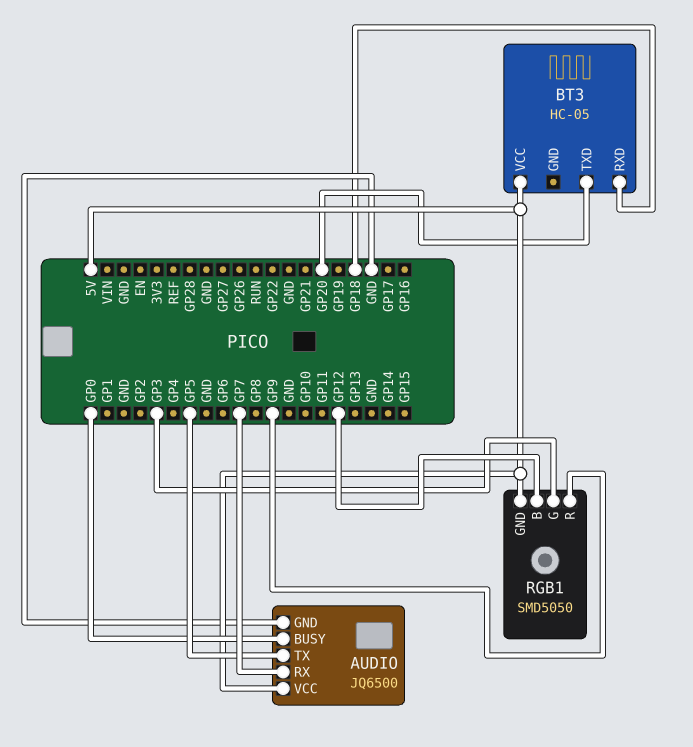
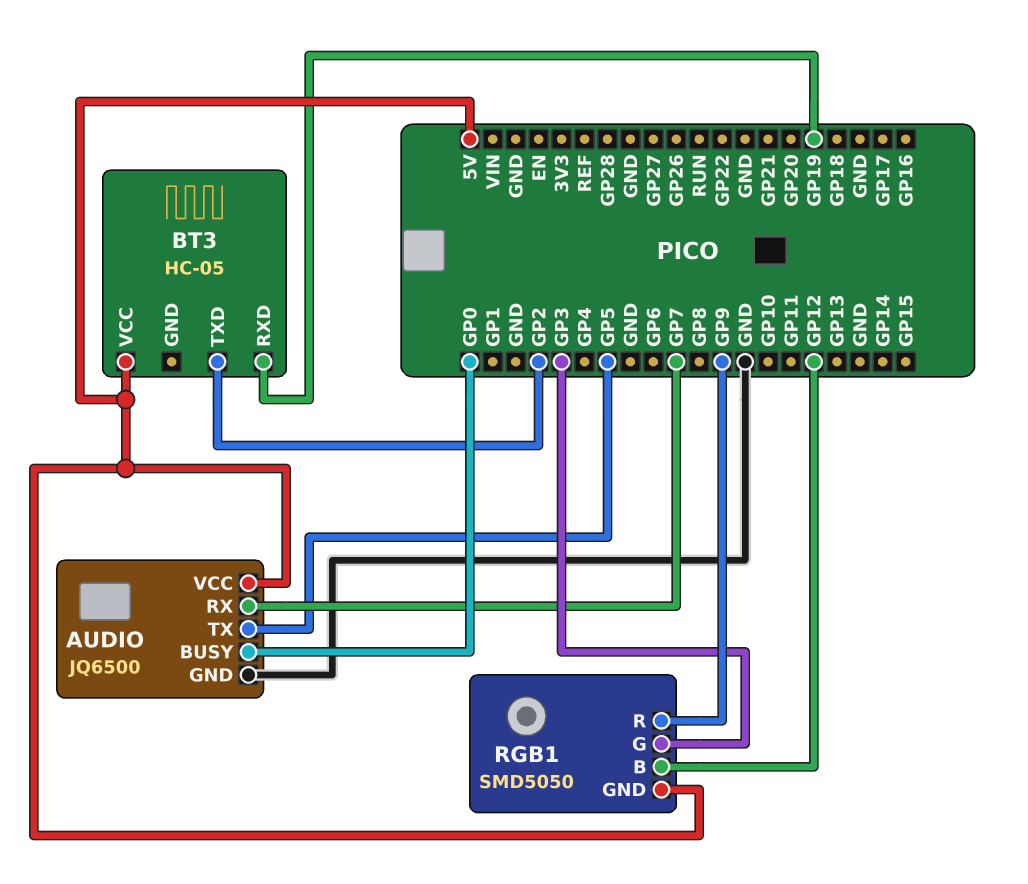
BT3 pin RXD: GP18 -> GP19
BT3 pin TXD: GP20 -> GP2

